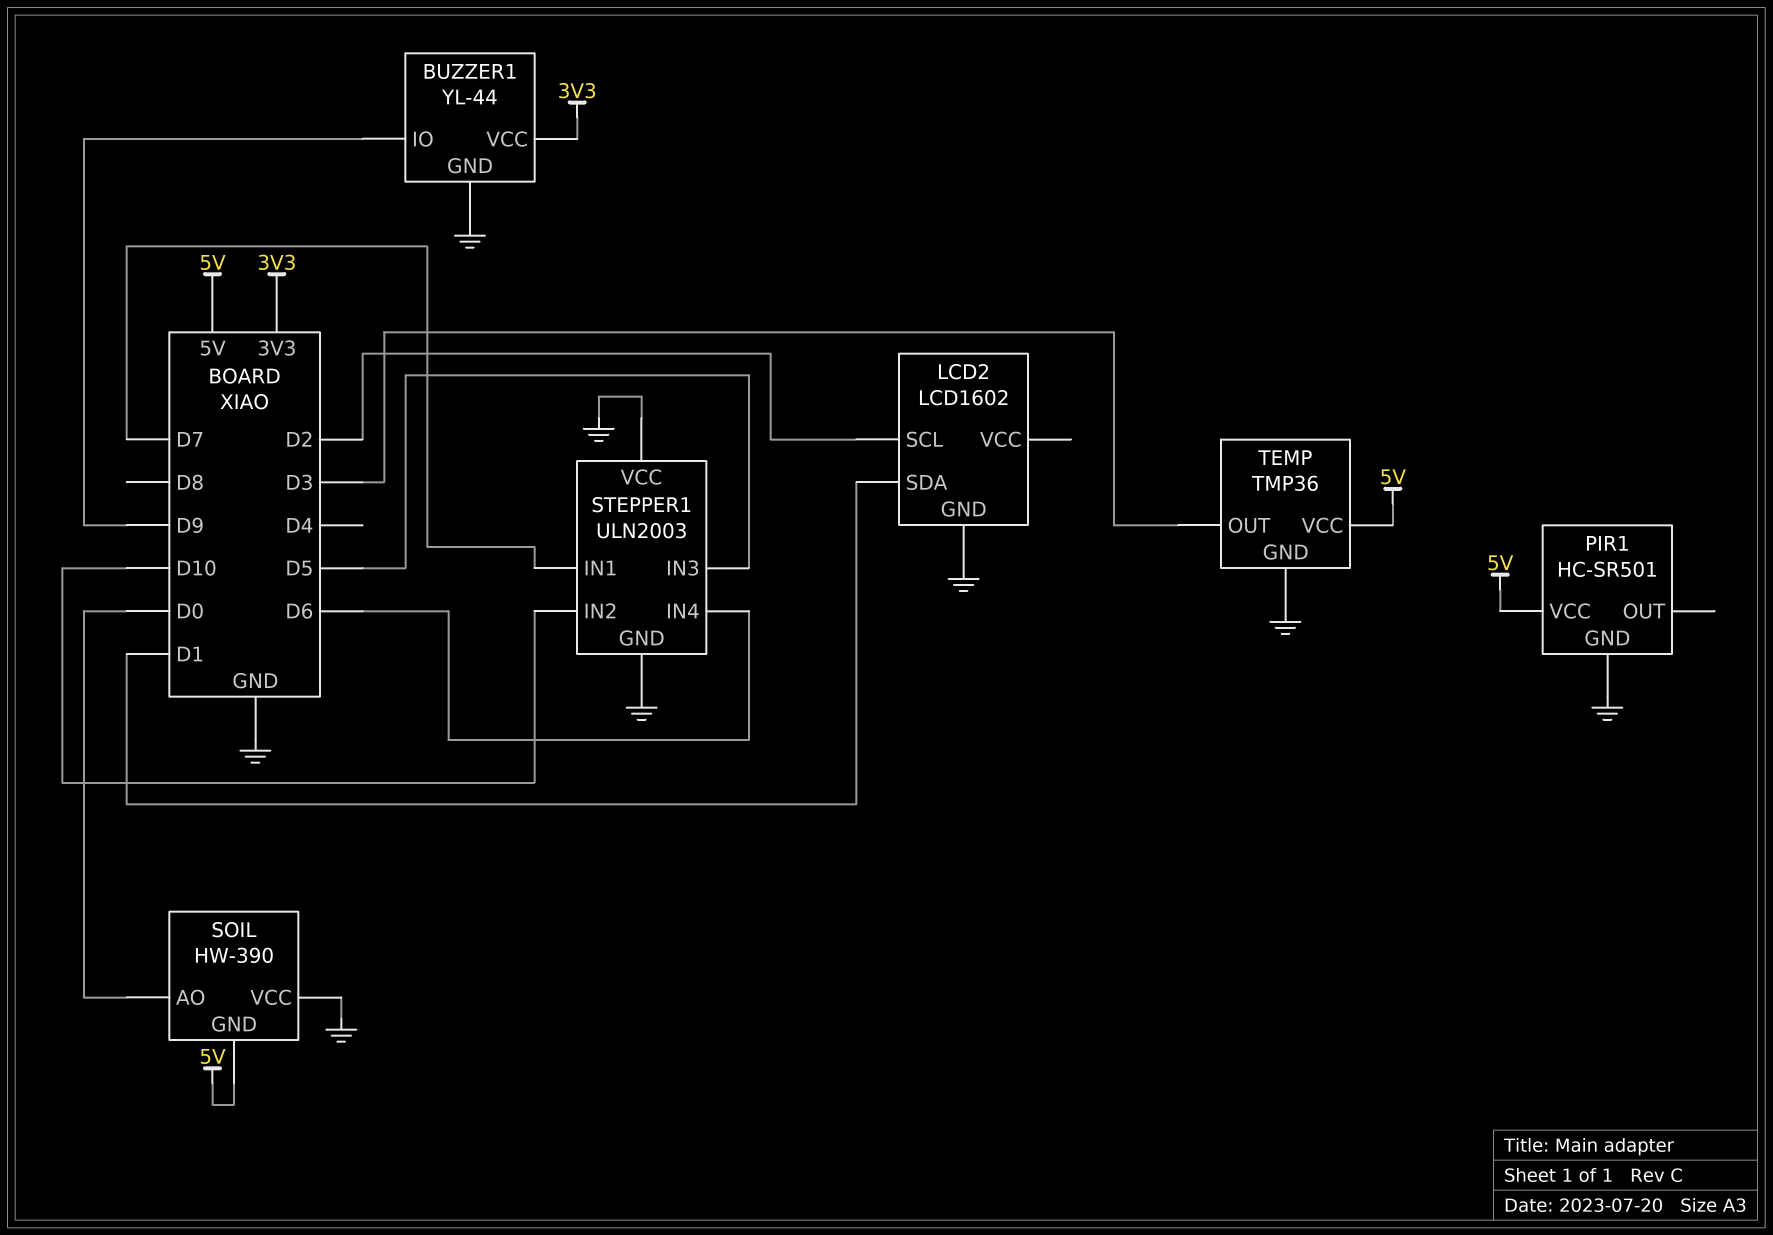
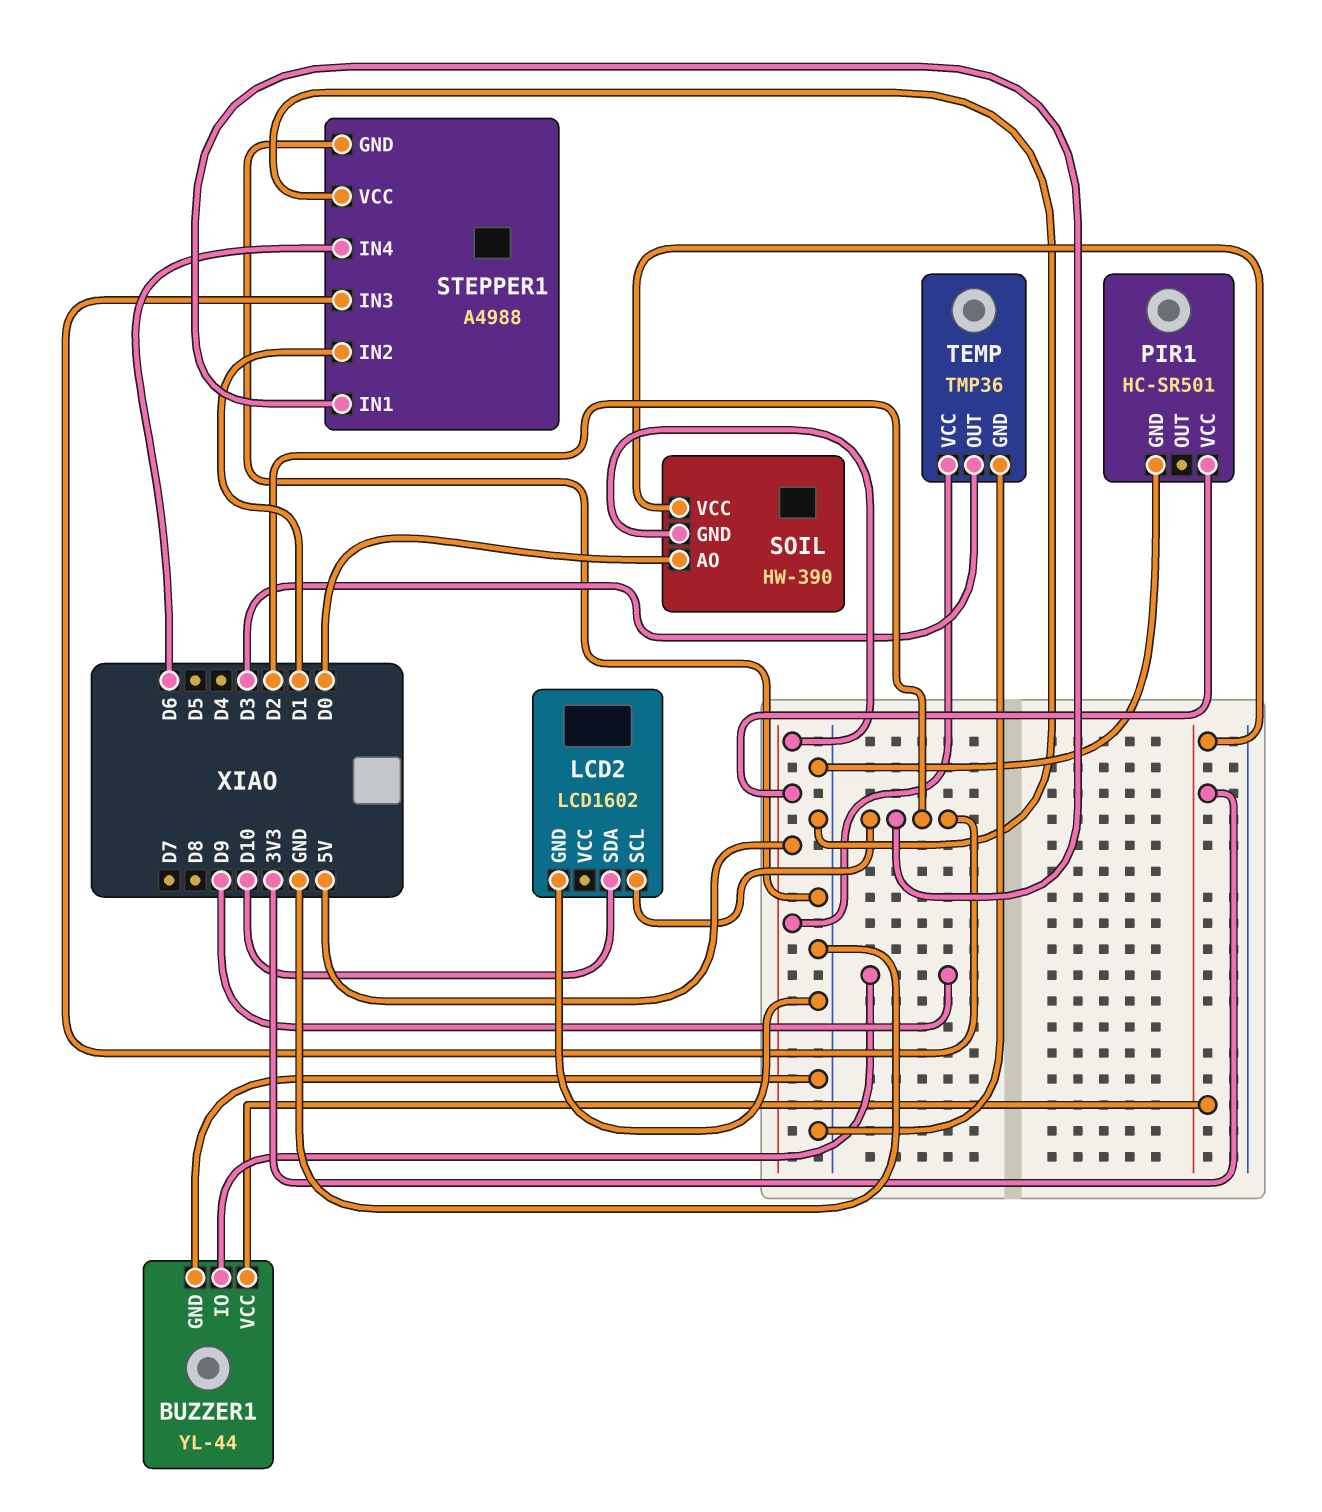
LCD2 pin SDA: D1 -> D10
SOIL pin VCC: GND -> 3V3
STEPPER1: ULN2003 -> A4988
STEPPER1 pin IN1: D7 -> D2
STEPPER1 pin IN2: D10 -> D1
STEPPER1 pin IN3: D5 -> D2

